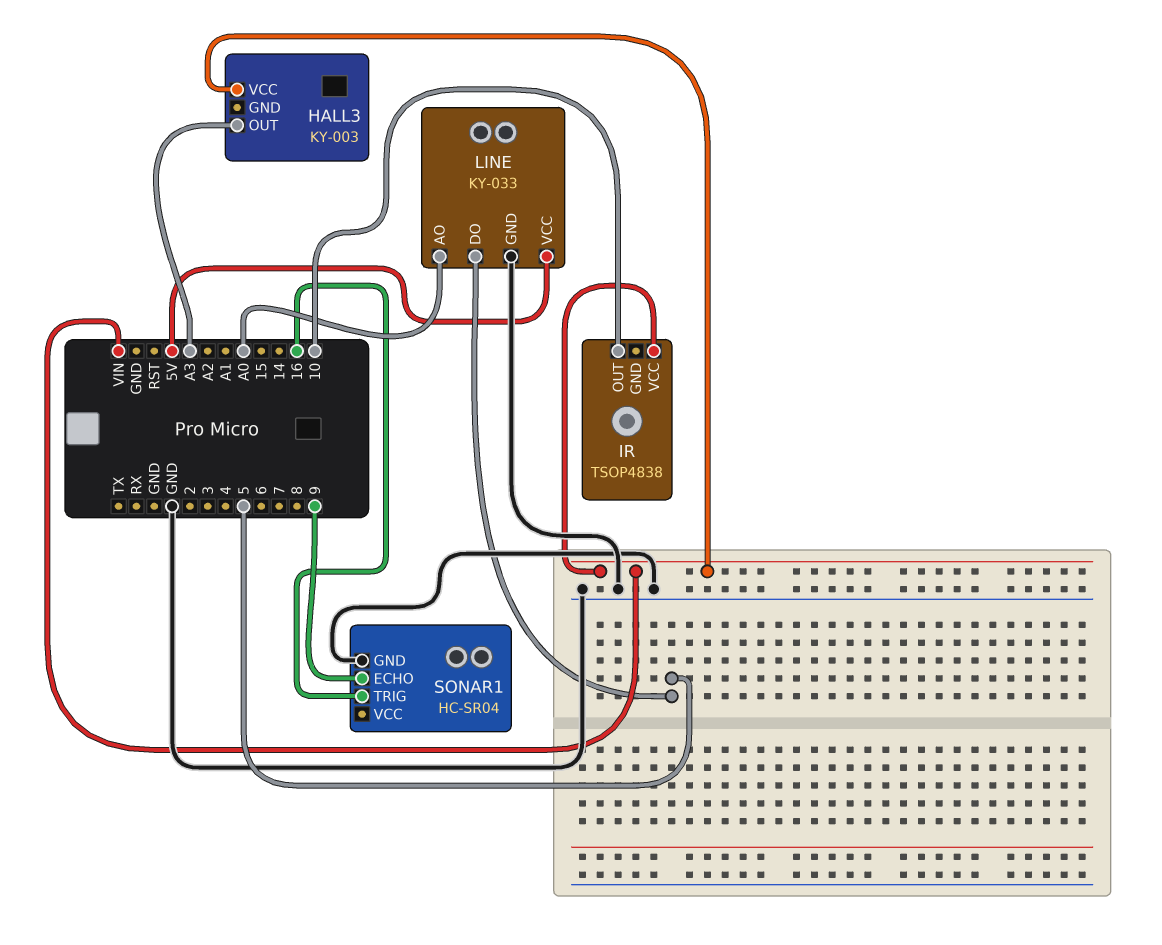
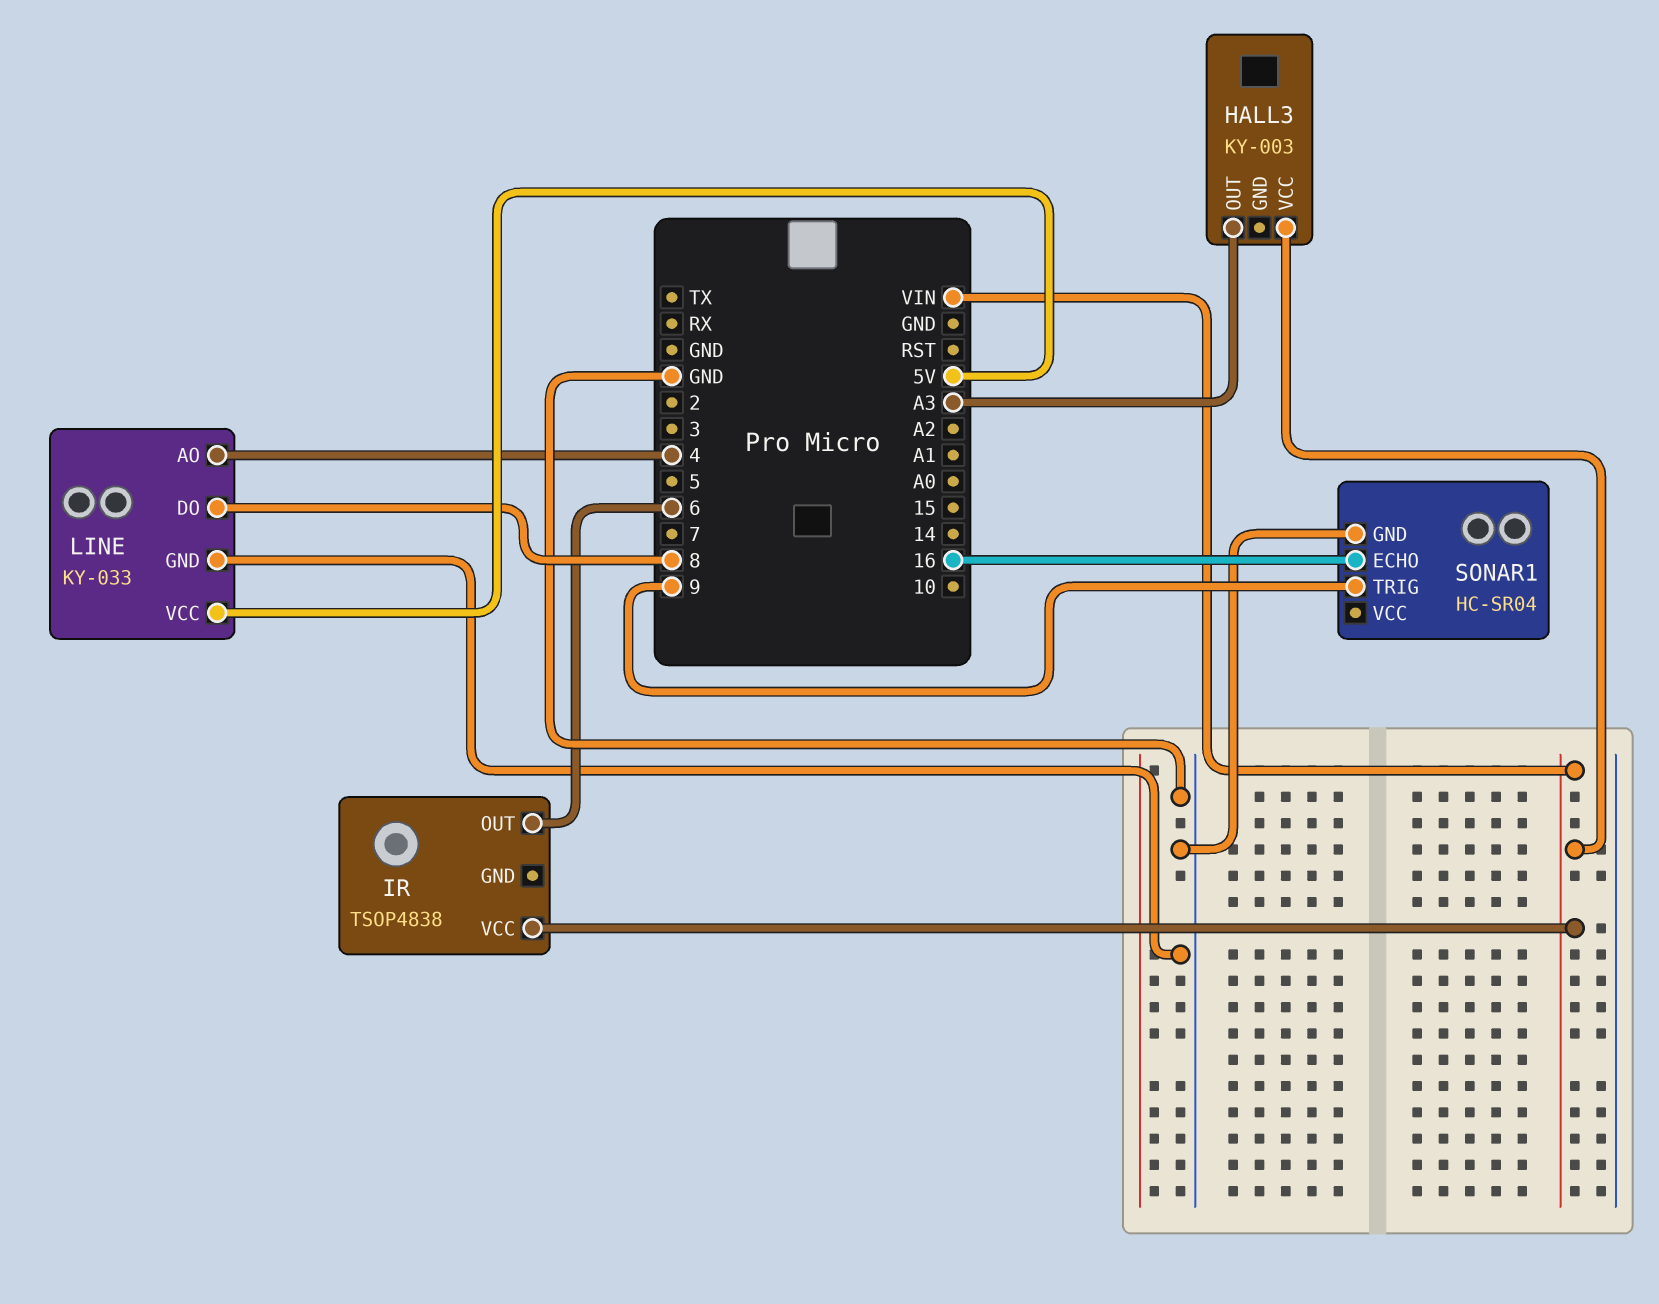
IR pin OUT: 10 -> 6
LINE pin AO: A0 -> 4
LINE pin DO: 5 -> 8
SONAR1 pin ECHO: 9 -> 16
SONAR1 pin TRIG: 16 -> 9

